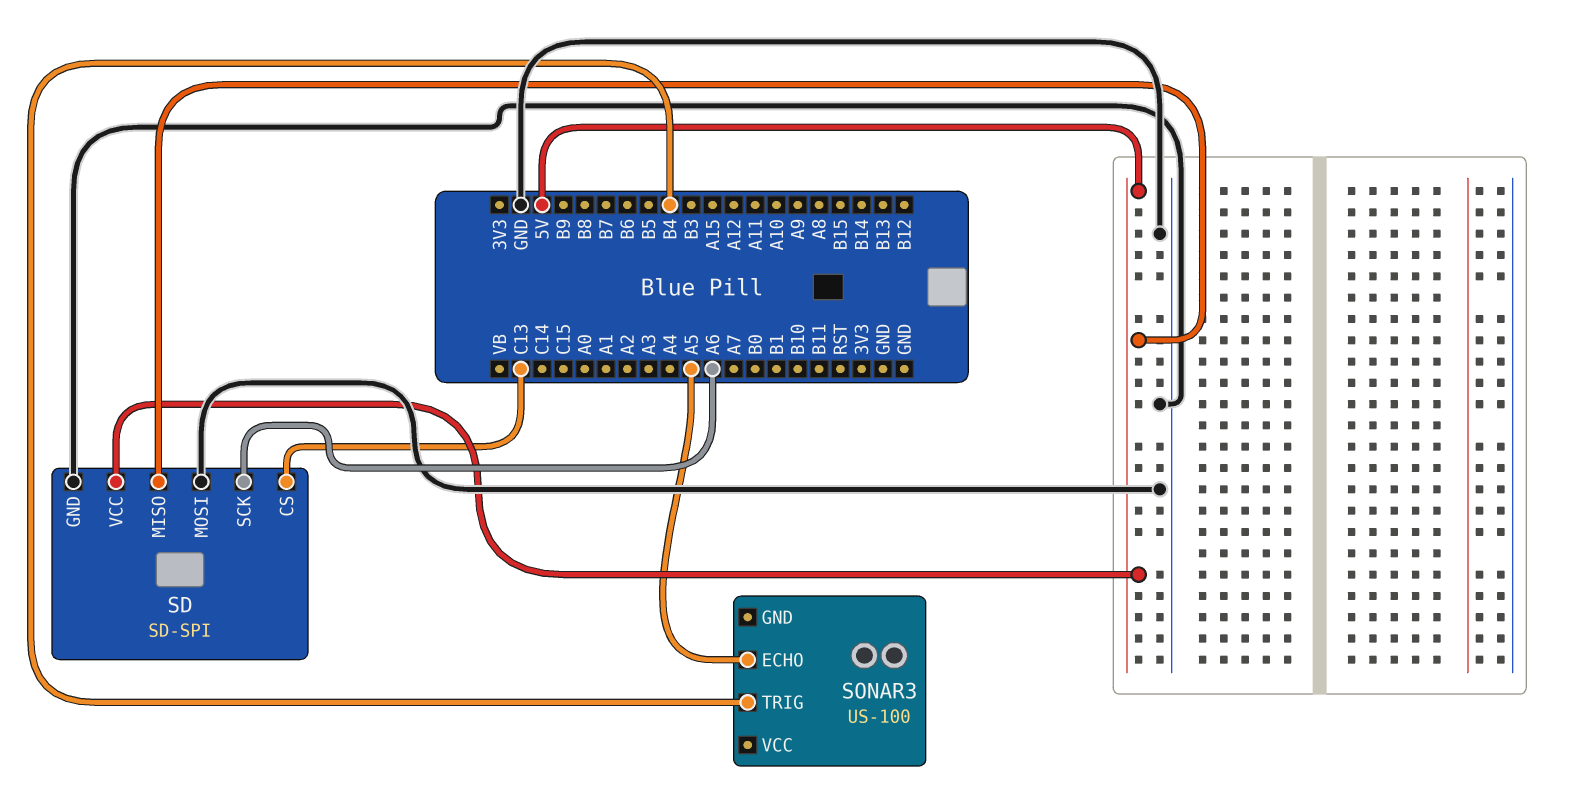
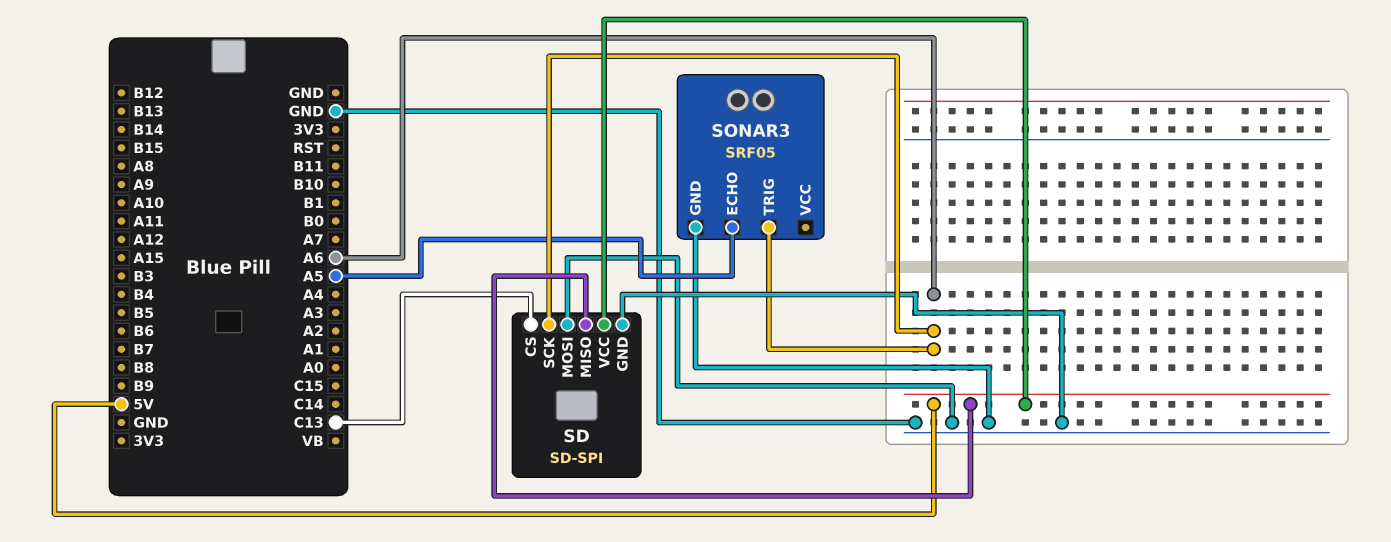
SONAR3: US-100 -> SRF05
SONAR3 pin GND: none -> GND
SONAR3 pin TRIG: B4 -> A6

